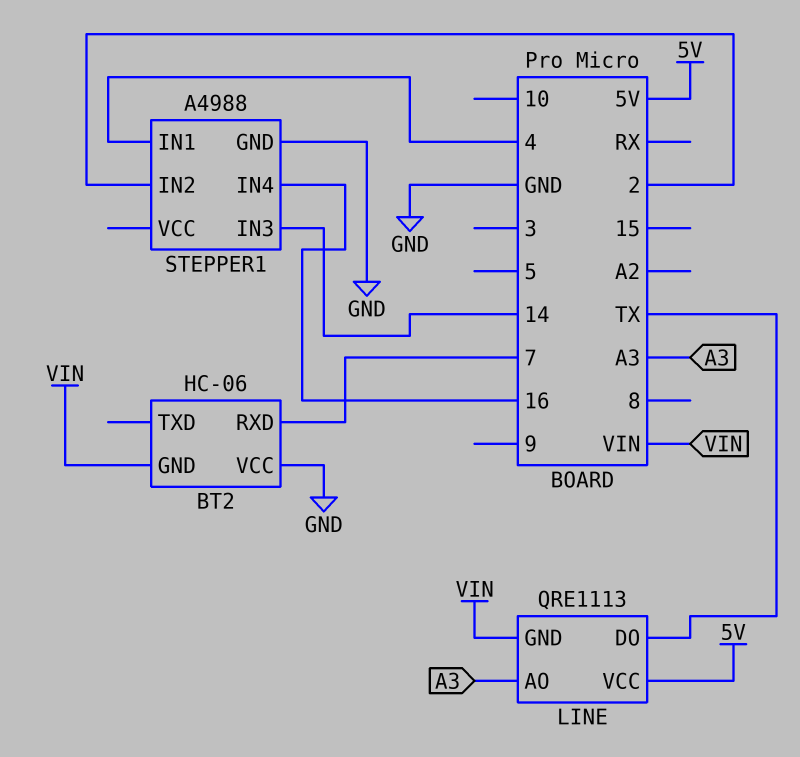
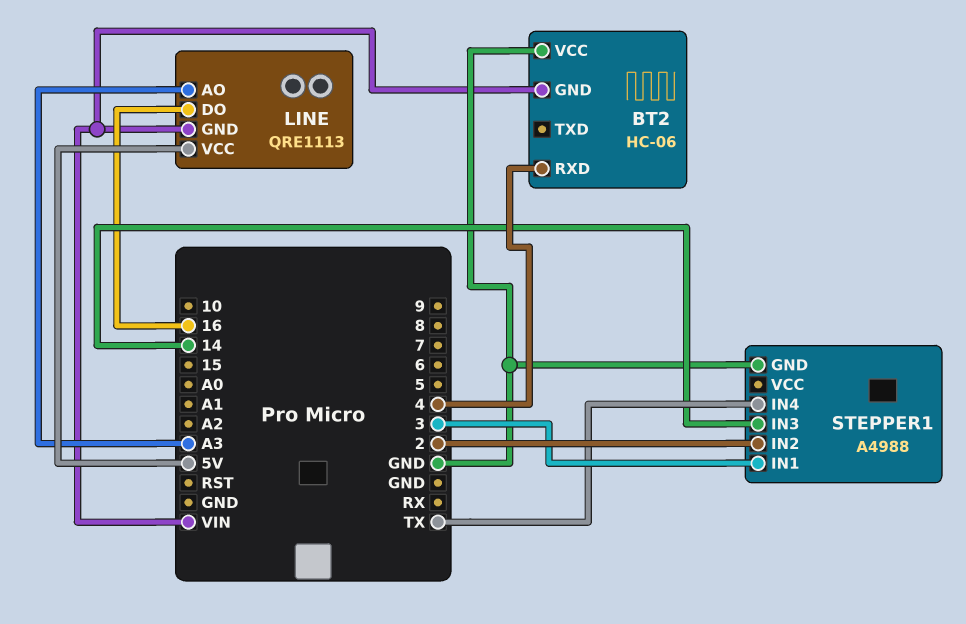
BT2 pin RXD: 7 -> 4
LINE pin DO: TX -> 16
STEPPER1 pin IN1: 4 -> 3
STEPPER1 pin IN4: 16 -> TX

